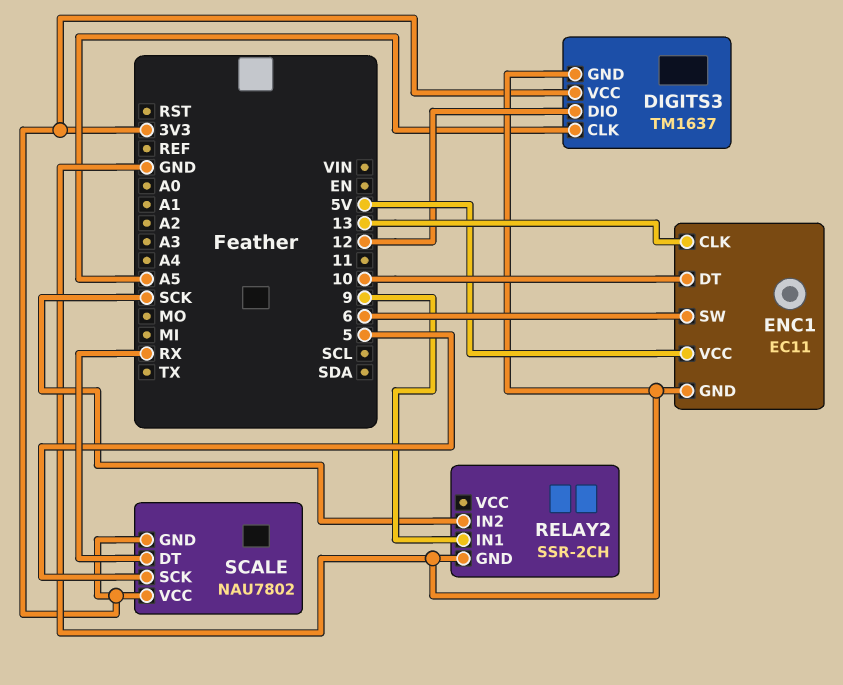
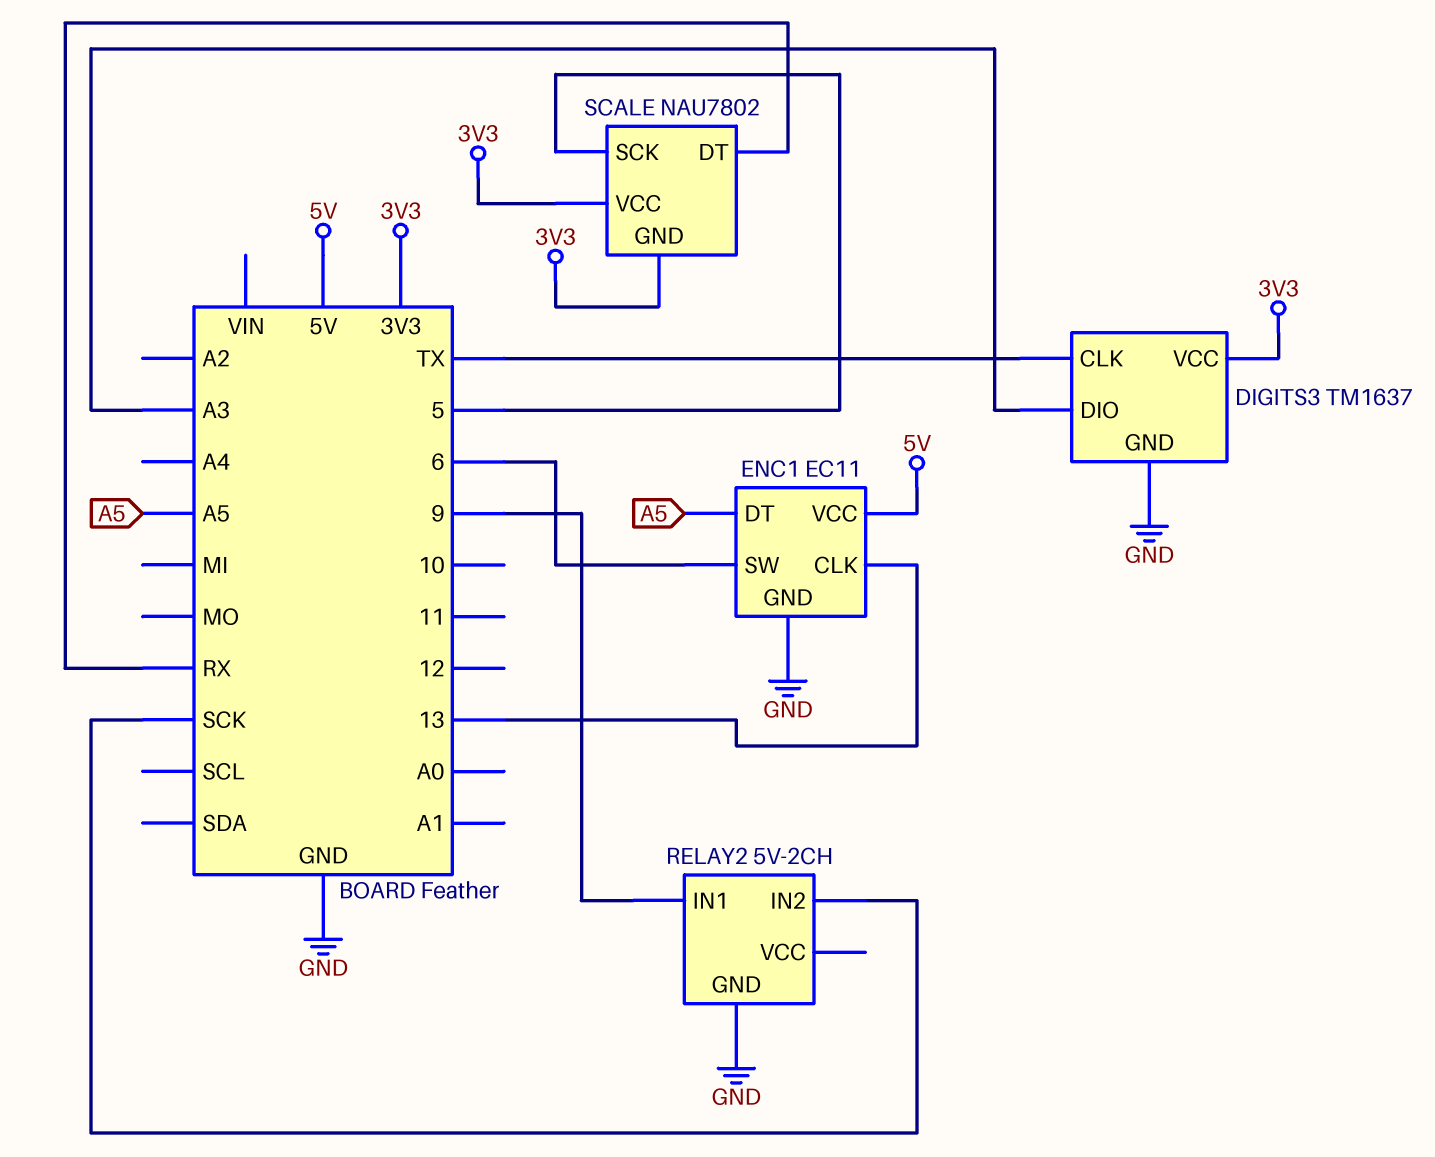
DIGITS3 pin CLK: A5 -> TX
DIGITS3 pin DIO: 12 -> A3
ENC1 pin DT: 10 -> A5
RELAY2: SSR-2CH -> 5V-2CH

